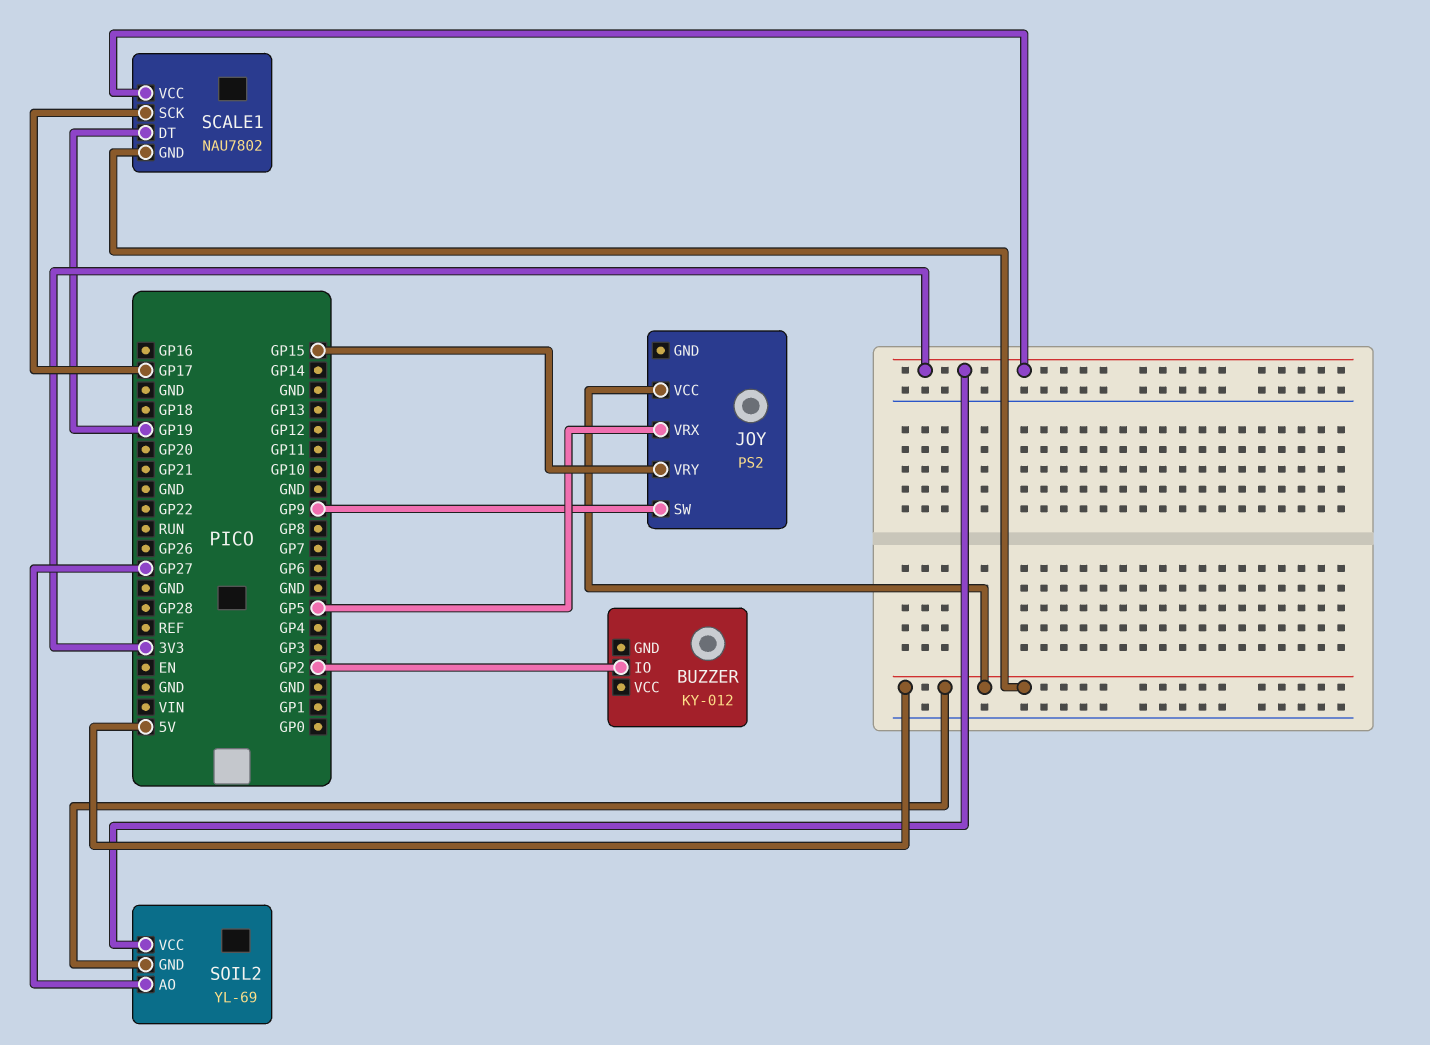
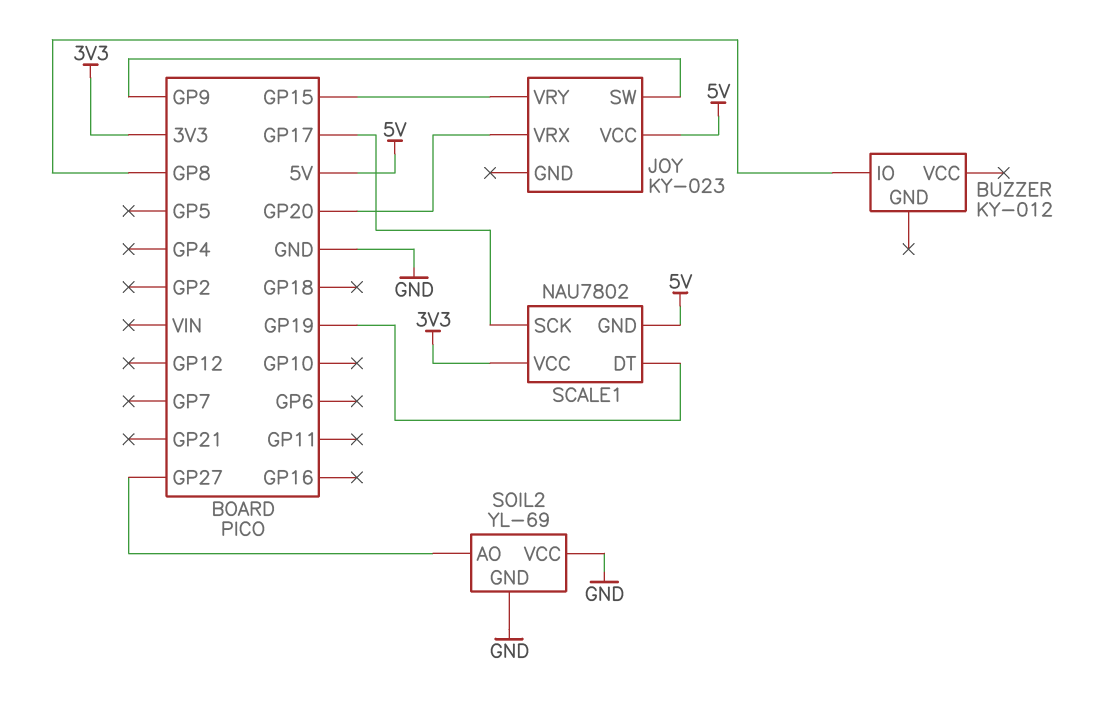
BUZZER pin IO: GP2 -> GP8
JOY: PS2 -> KY-023
JOY pin VRX: GP5 -> GP20
SOIL2 pin GND: 5V -> GND
SOIL2 pin VCC: 3V3 -> GND

